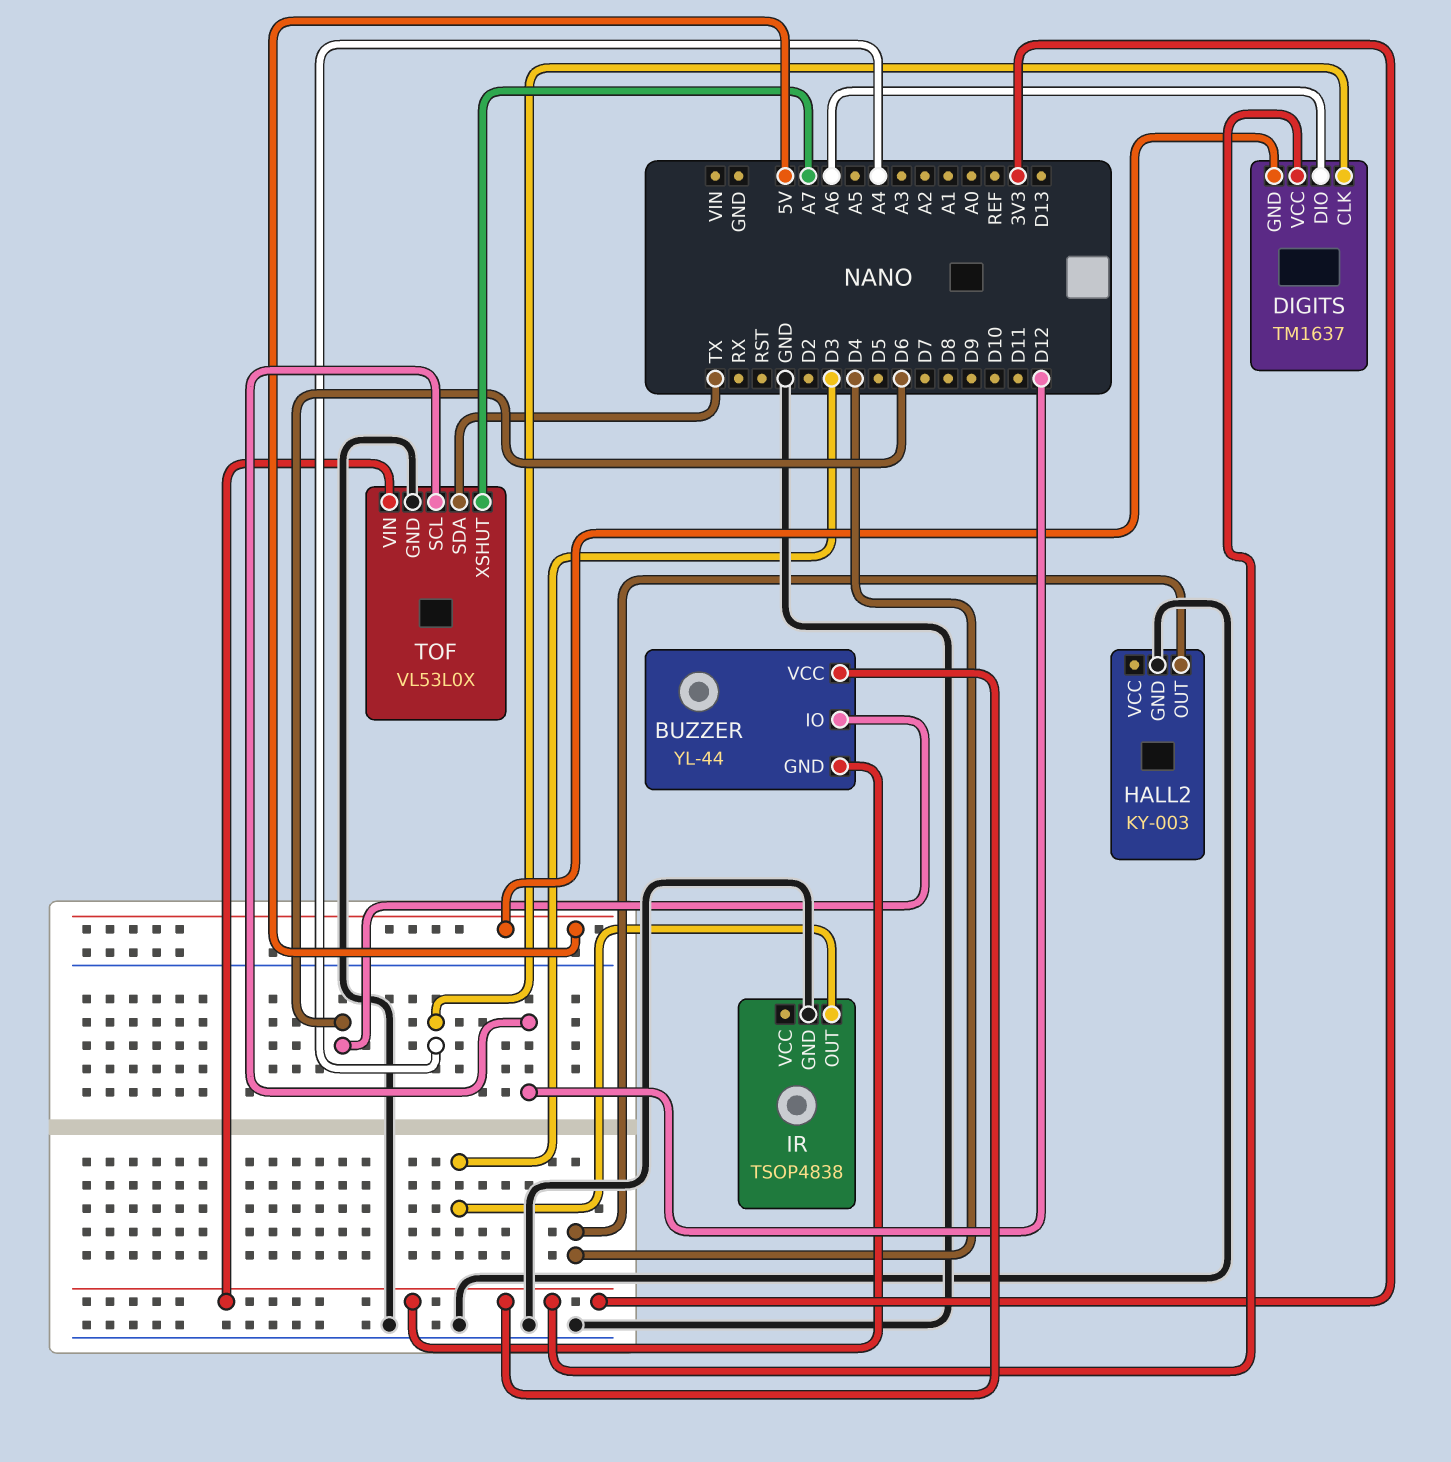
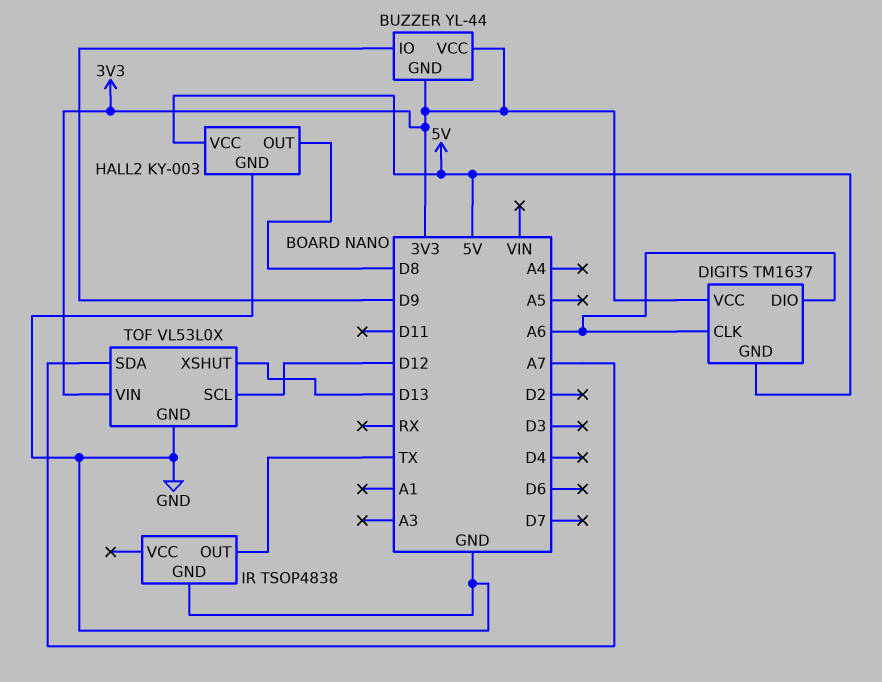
BUZZER pin IO: D6 -> D9
DIGITS pin CLK: A4 -> A6
HALL2 pin OUT: D4 -> D8
HALL2 pin VCC: none -> 5V
IR pin OUT: D3 -> TX
TOF pin SDA: TX -> A7
TOF pin XSHUT: A7 -> D13

